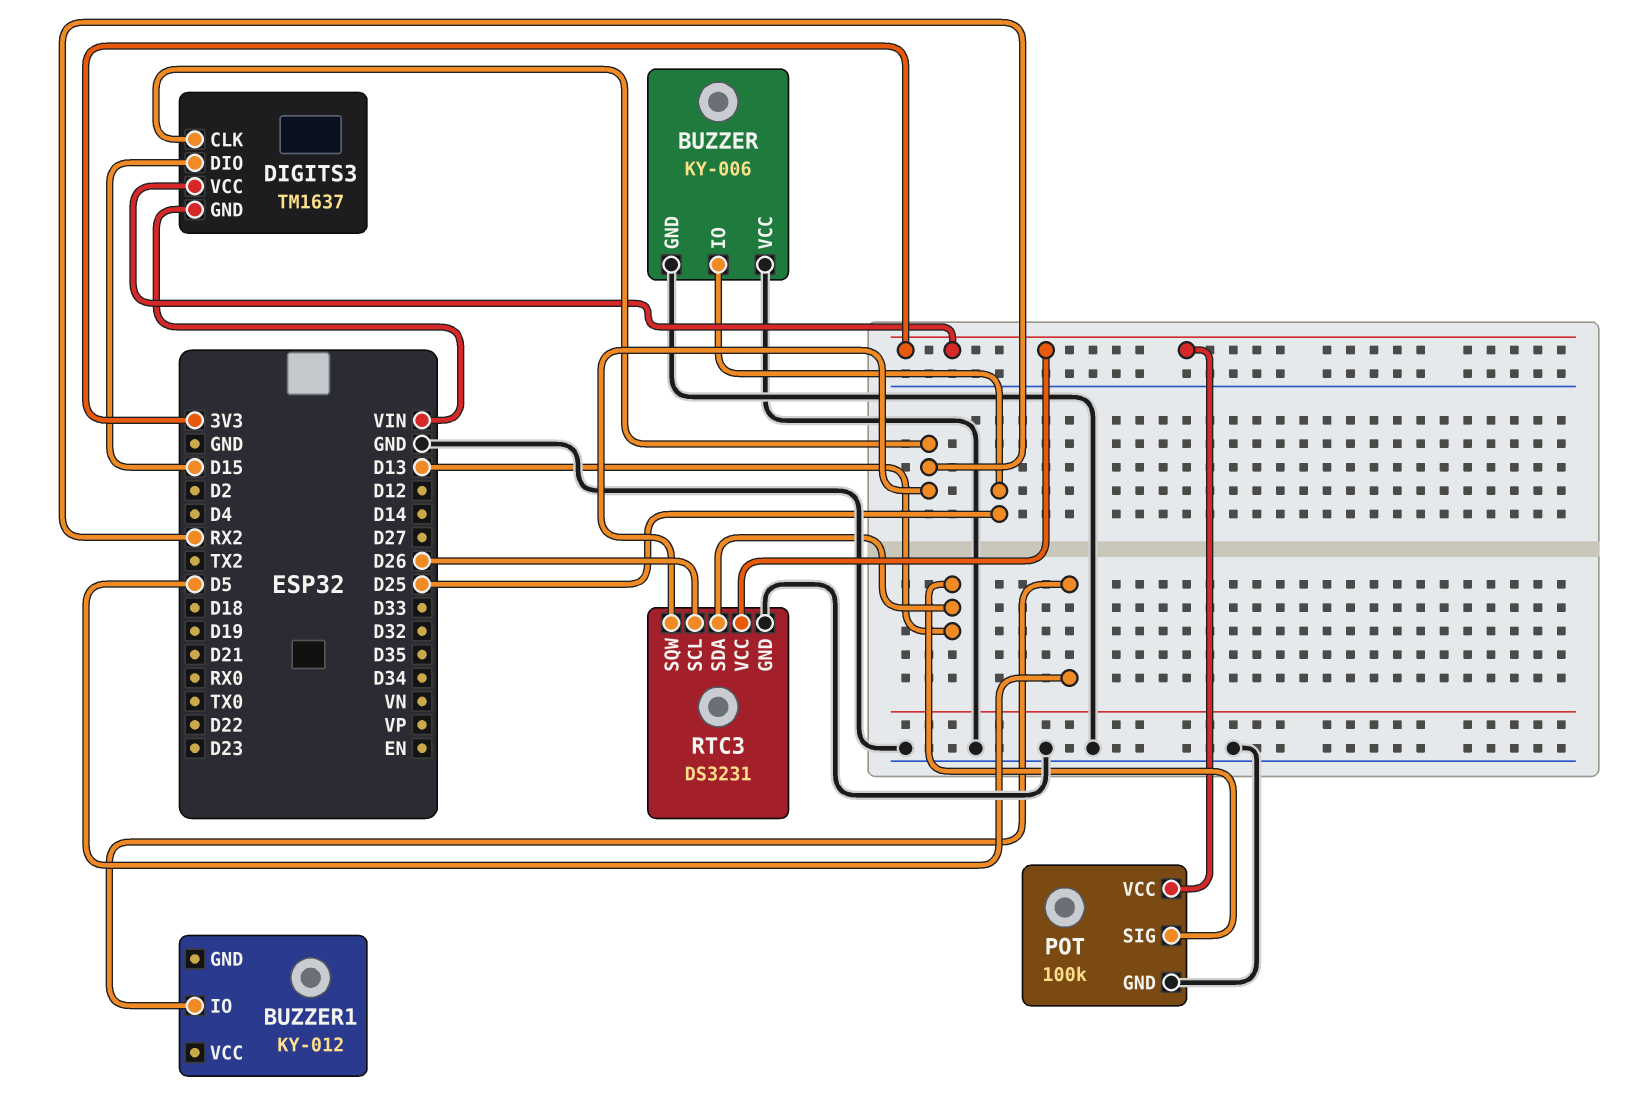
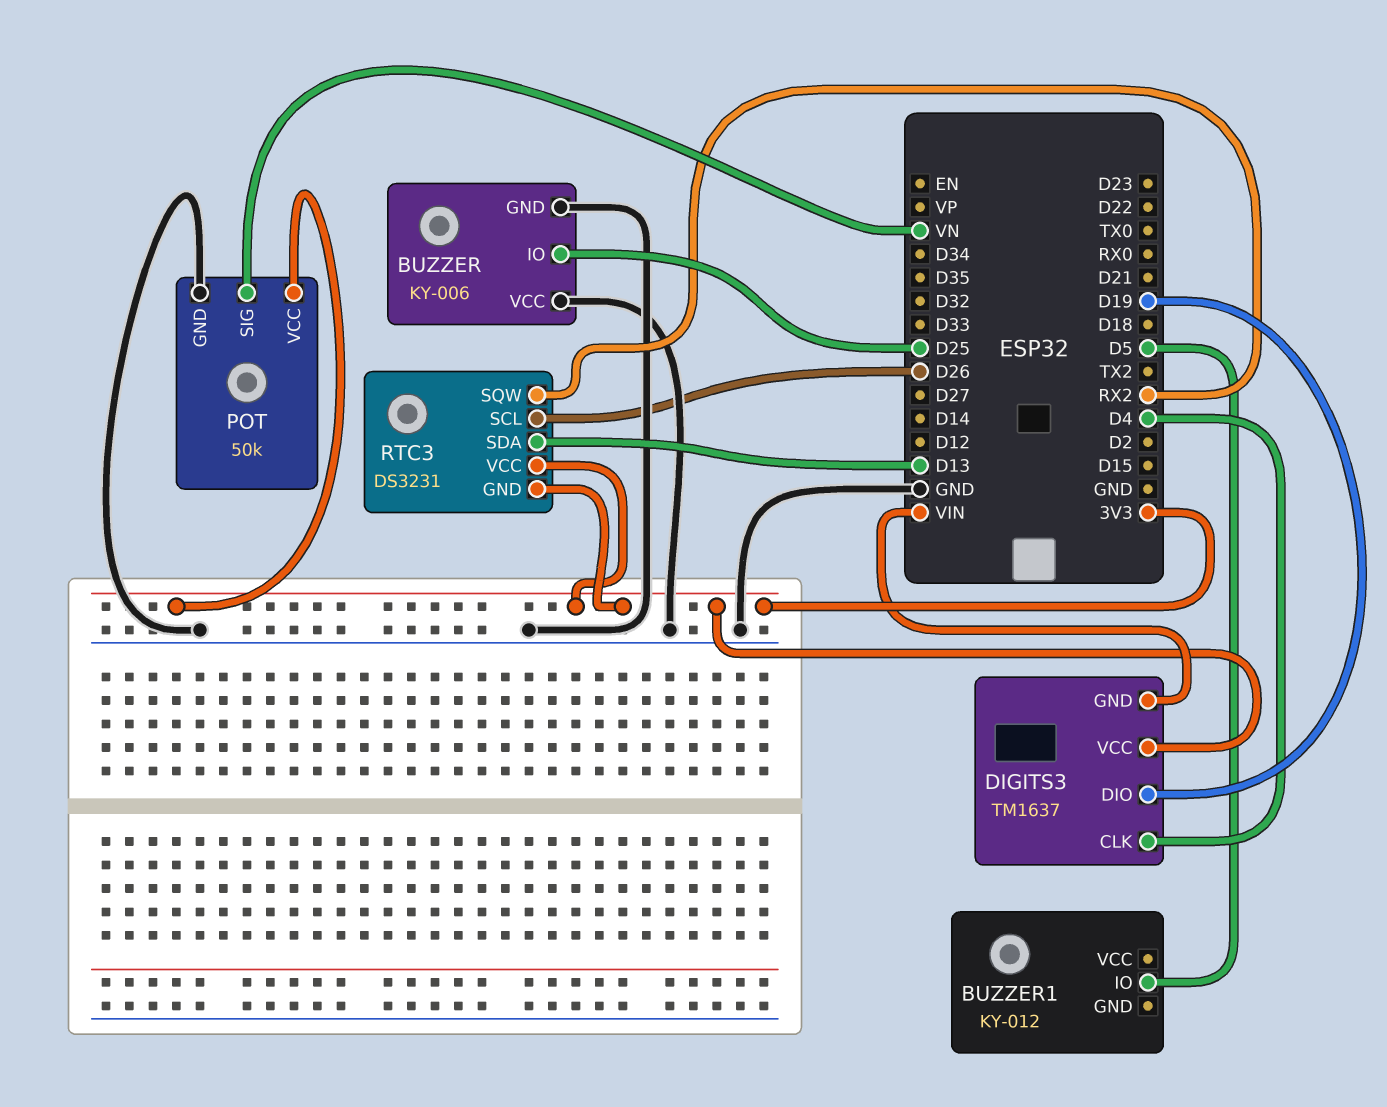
DIGITS3 pin CLK: RX2 -> D4
DIGITS3 pin DIO: D15 -> D19
POT: 100k -> 50k
POT pin SIG: D13 -> VN
RTC3 pin GND: GND -> 3V3

